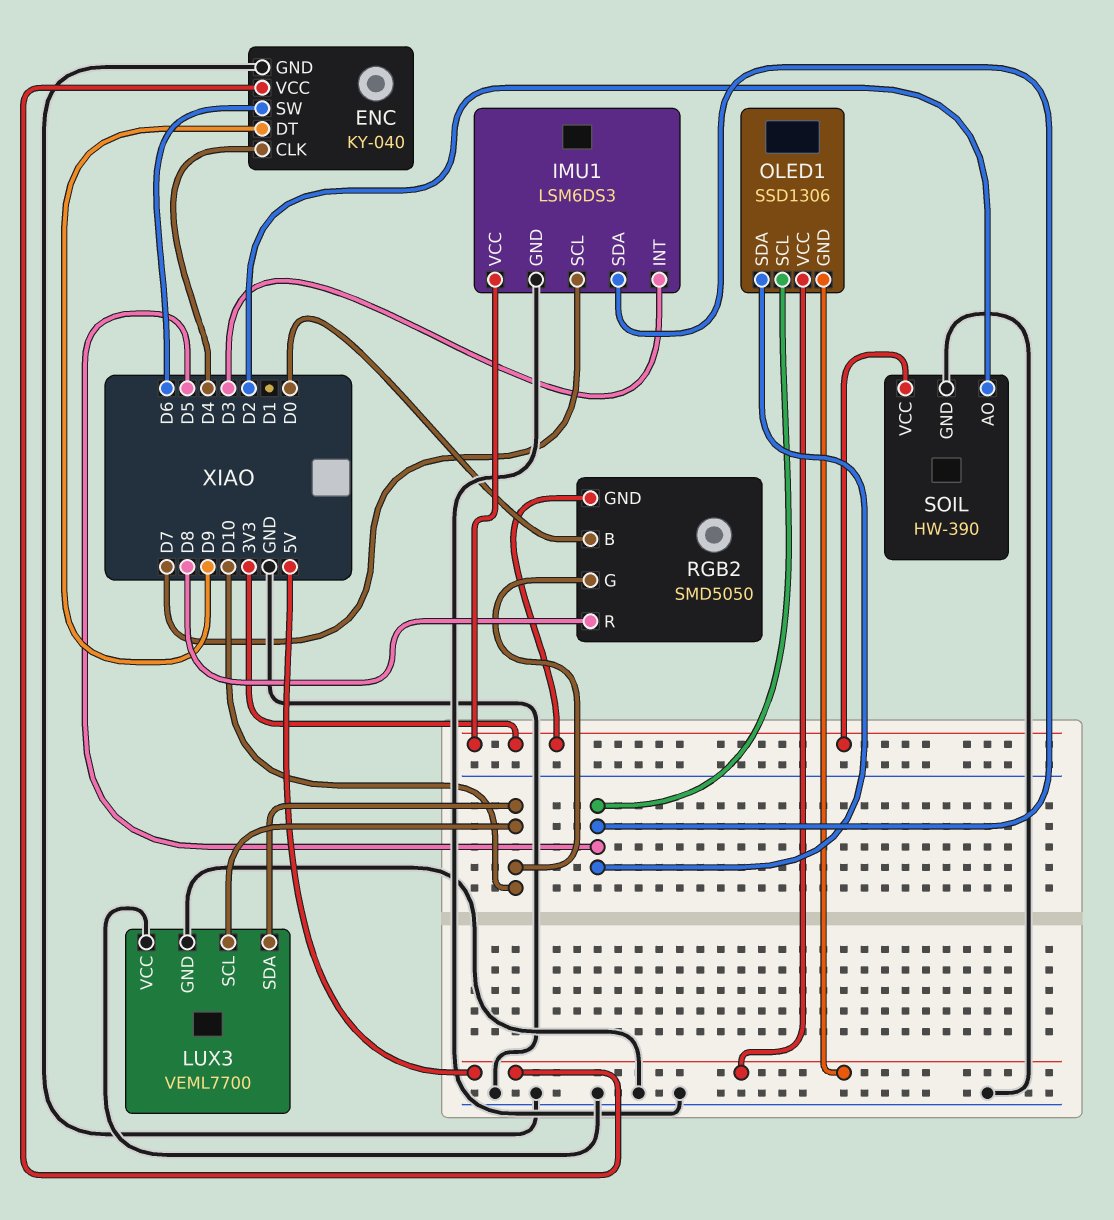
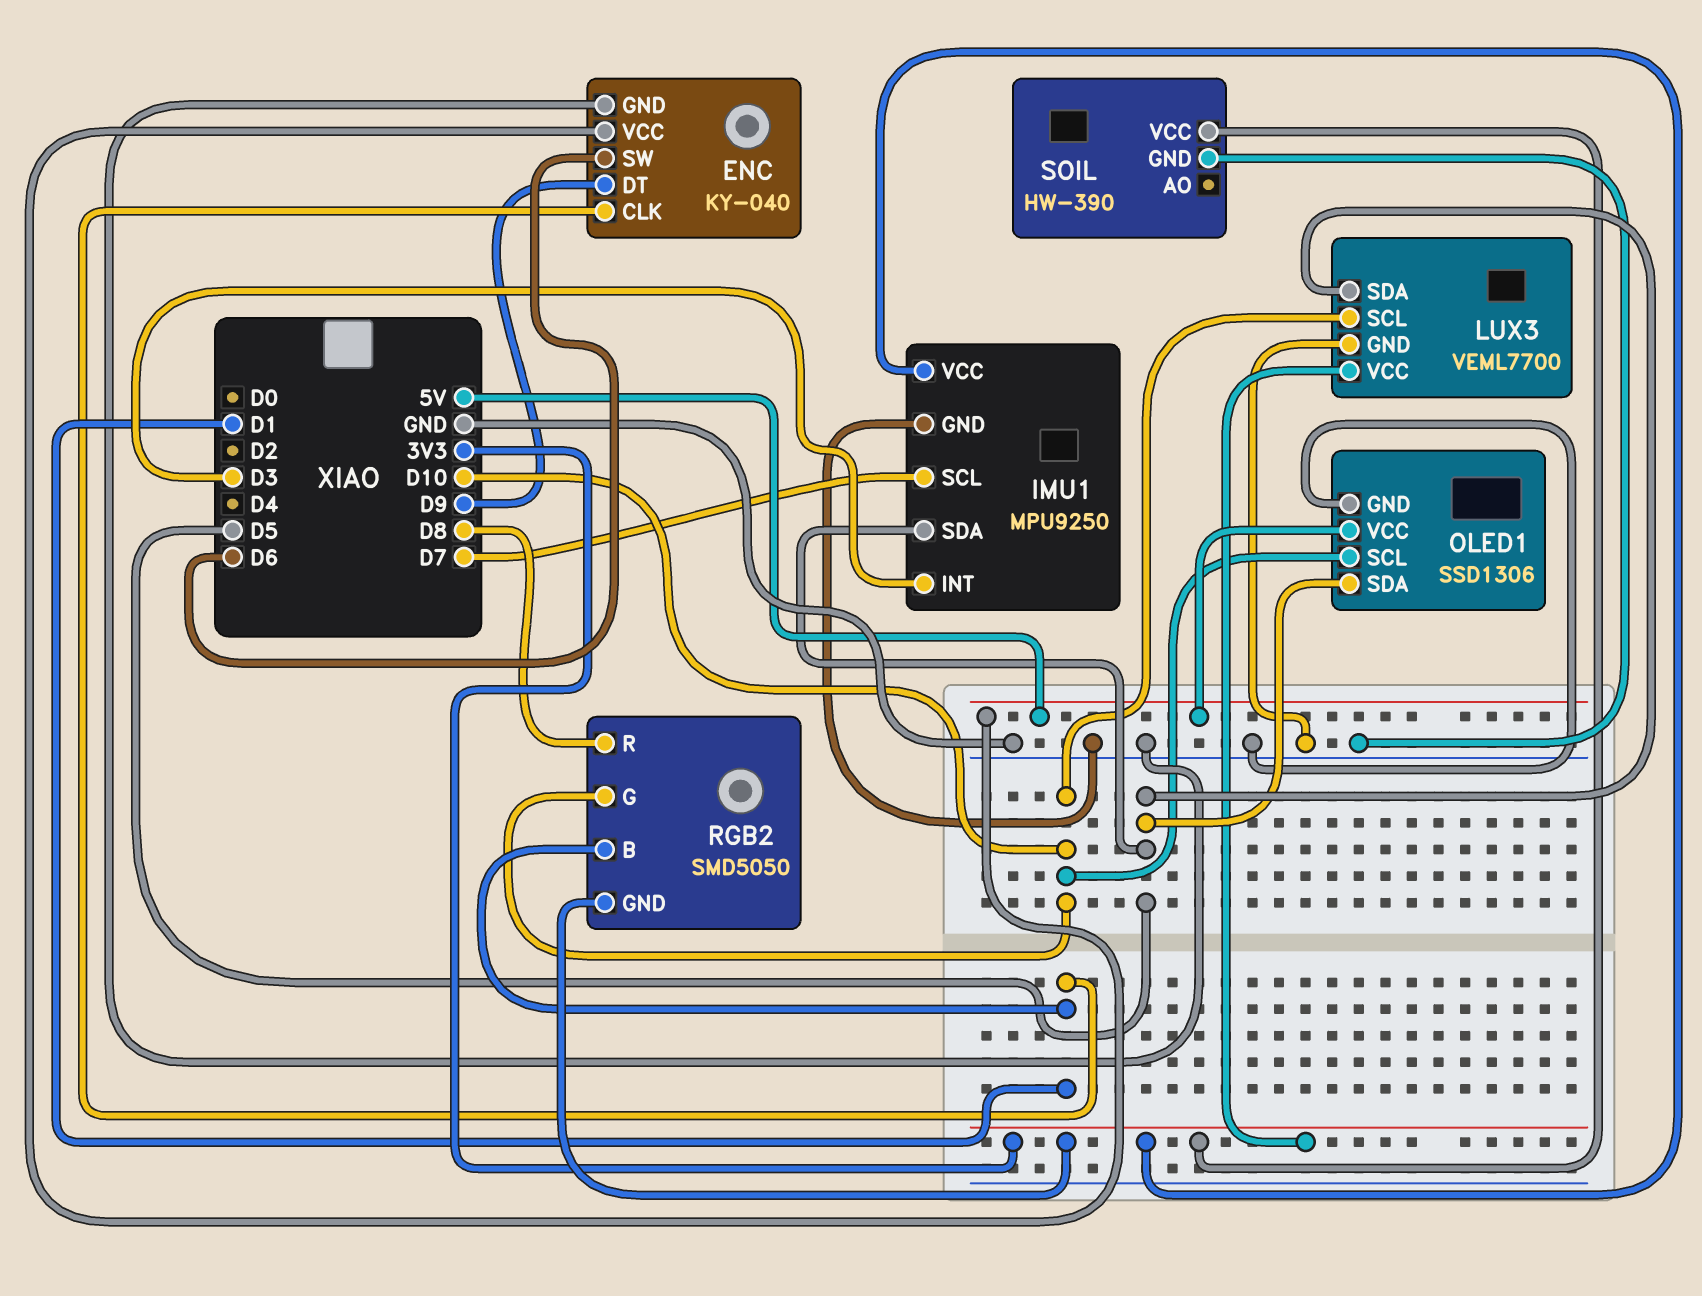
ENC pin CLK: D4 -> D1
IMU1: LSM6DS3 -> MPU9250
LUX3 pin SDA: D10 -> D5
LUX3 pin VCC: GND -> 3V3
OLED1 pin GND: 5V -> GND
OLED1 pin SCL: D5 -> D10
RGB2 pin B: D0 -> D1
SOIL pin AO: D2 -> none

